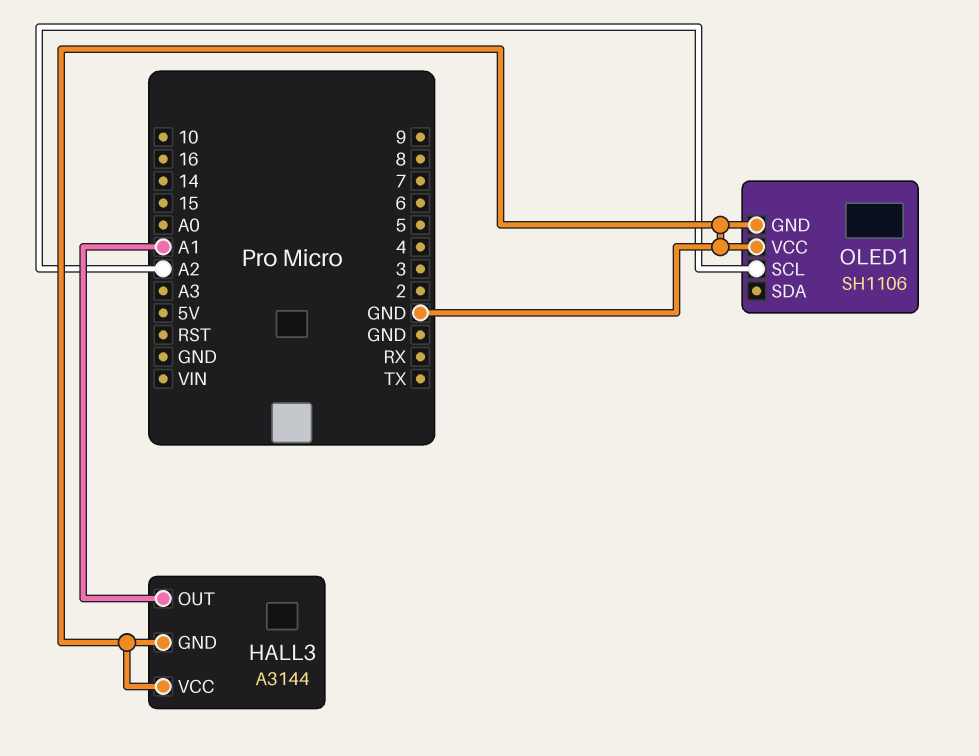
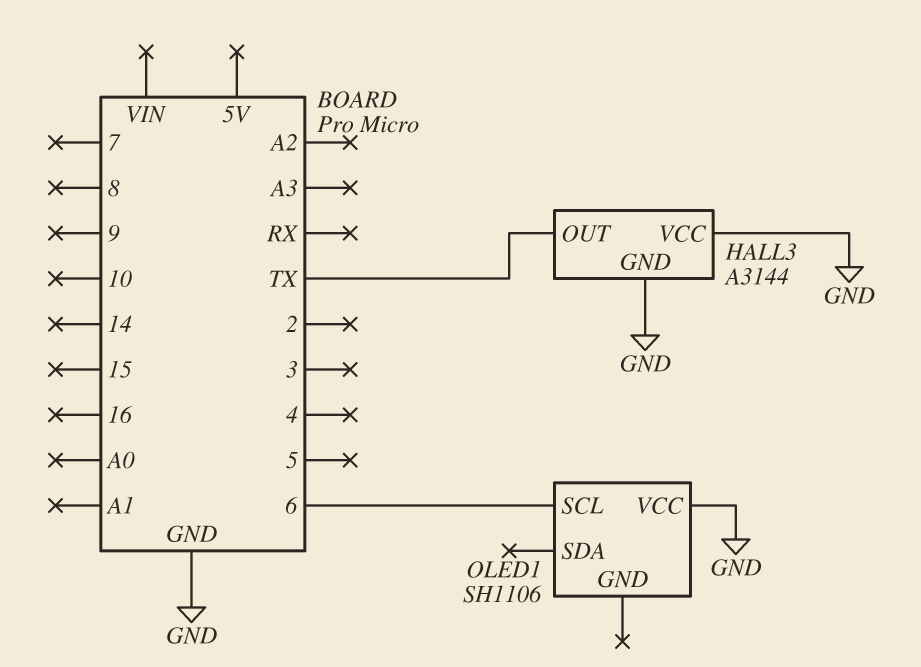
HALL3 pin OUT: A1 -> TX
OLED1 pin GND: GND -> none
OLED1 pin SCL: A2 -> 6

